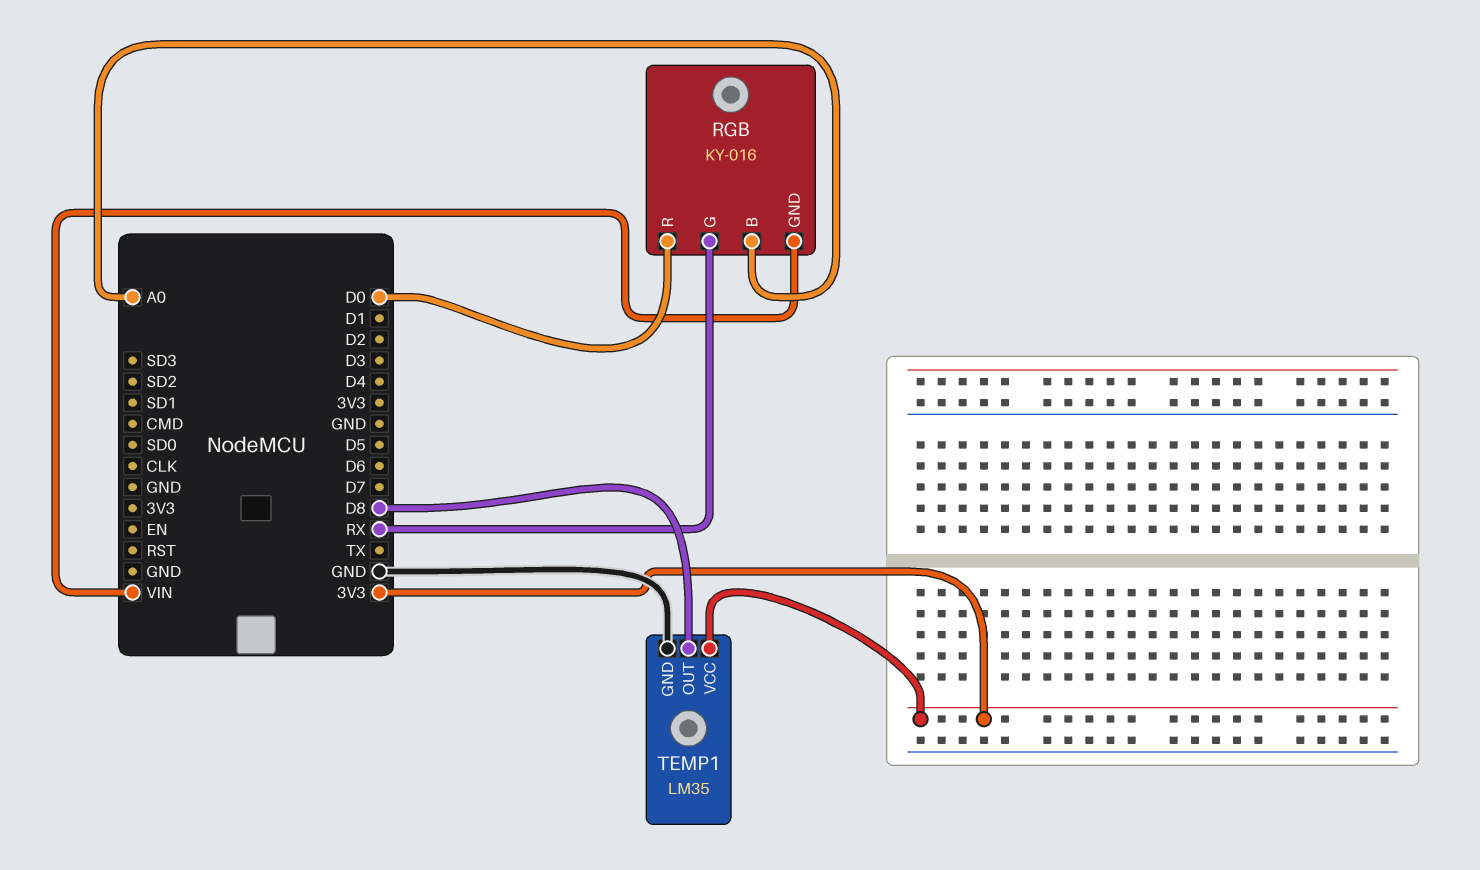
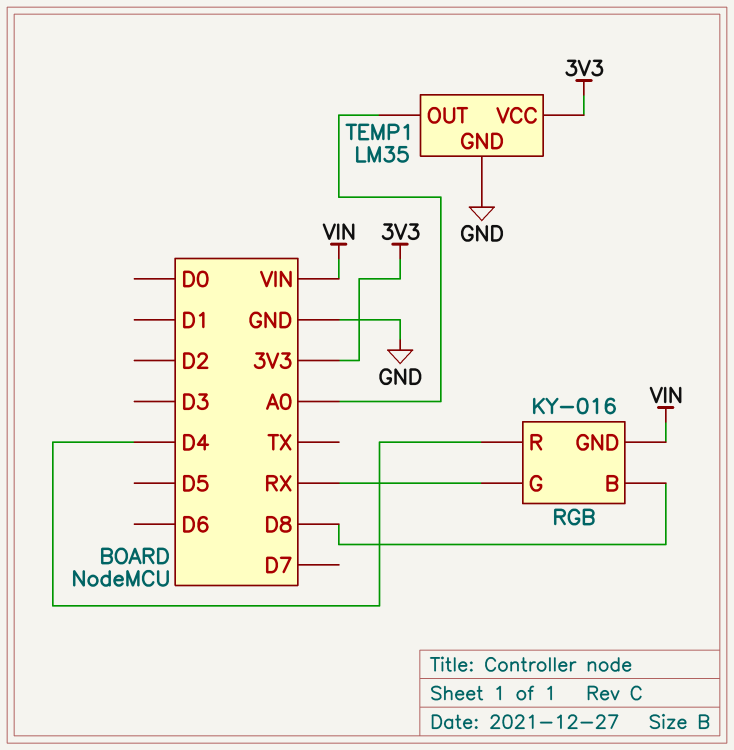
RGB pin B: A0 -> D8
RGB pin R: D0 -> D4
TEMP1 pin OUT: D8 -> A0

